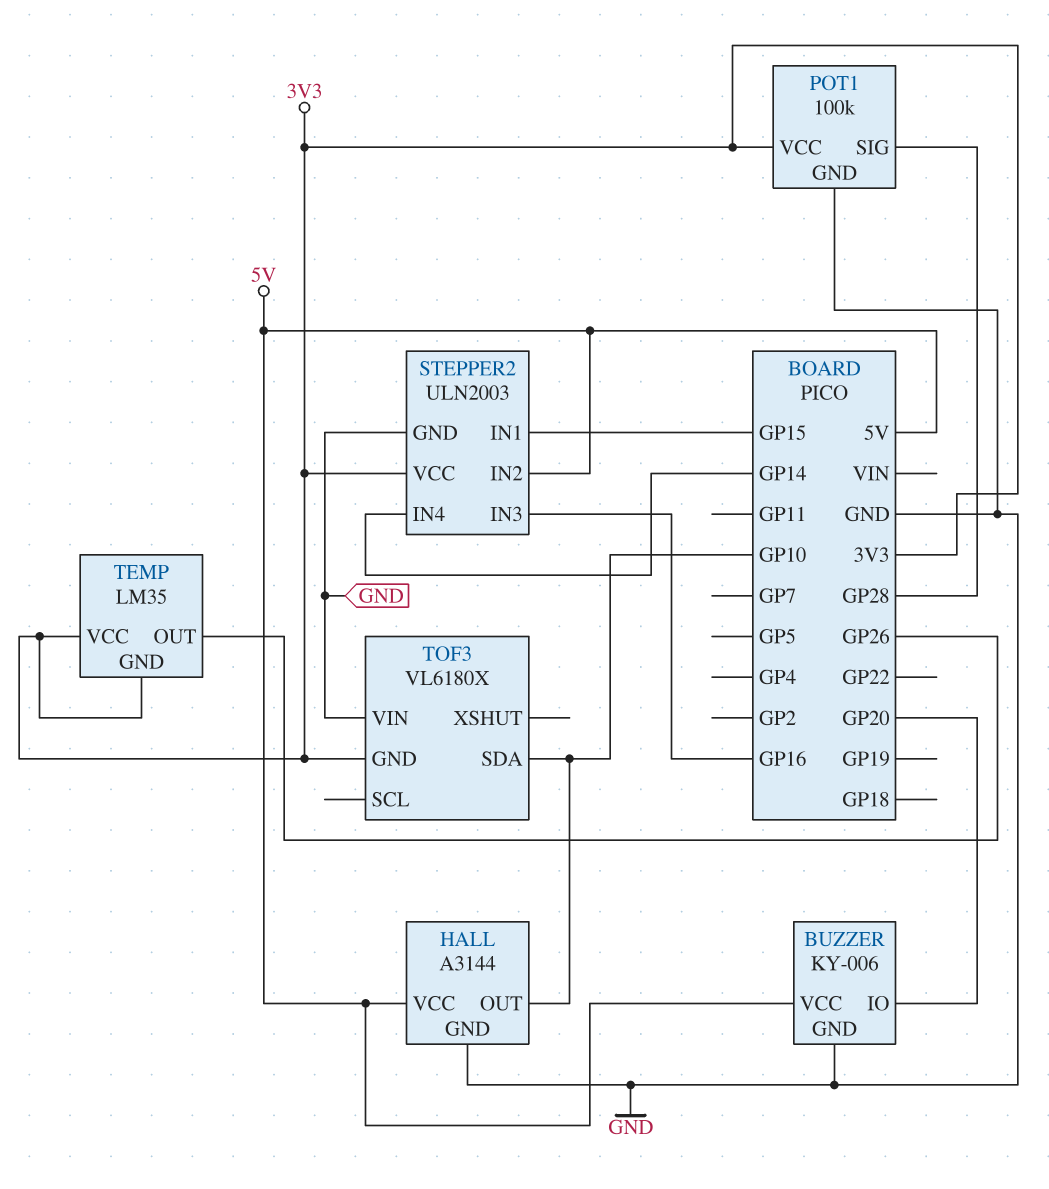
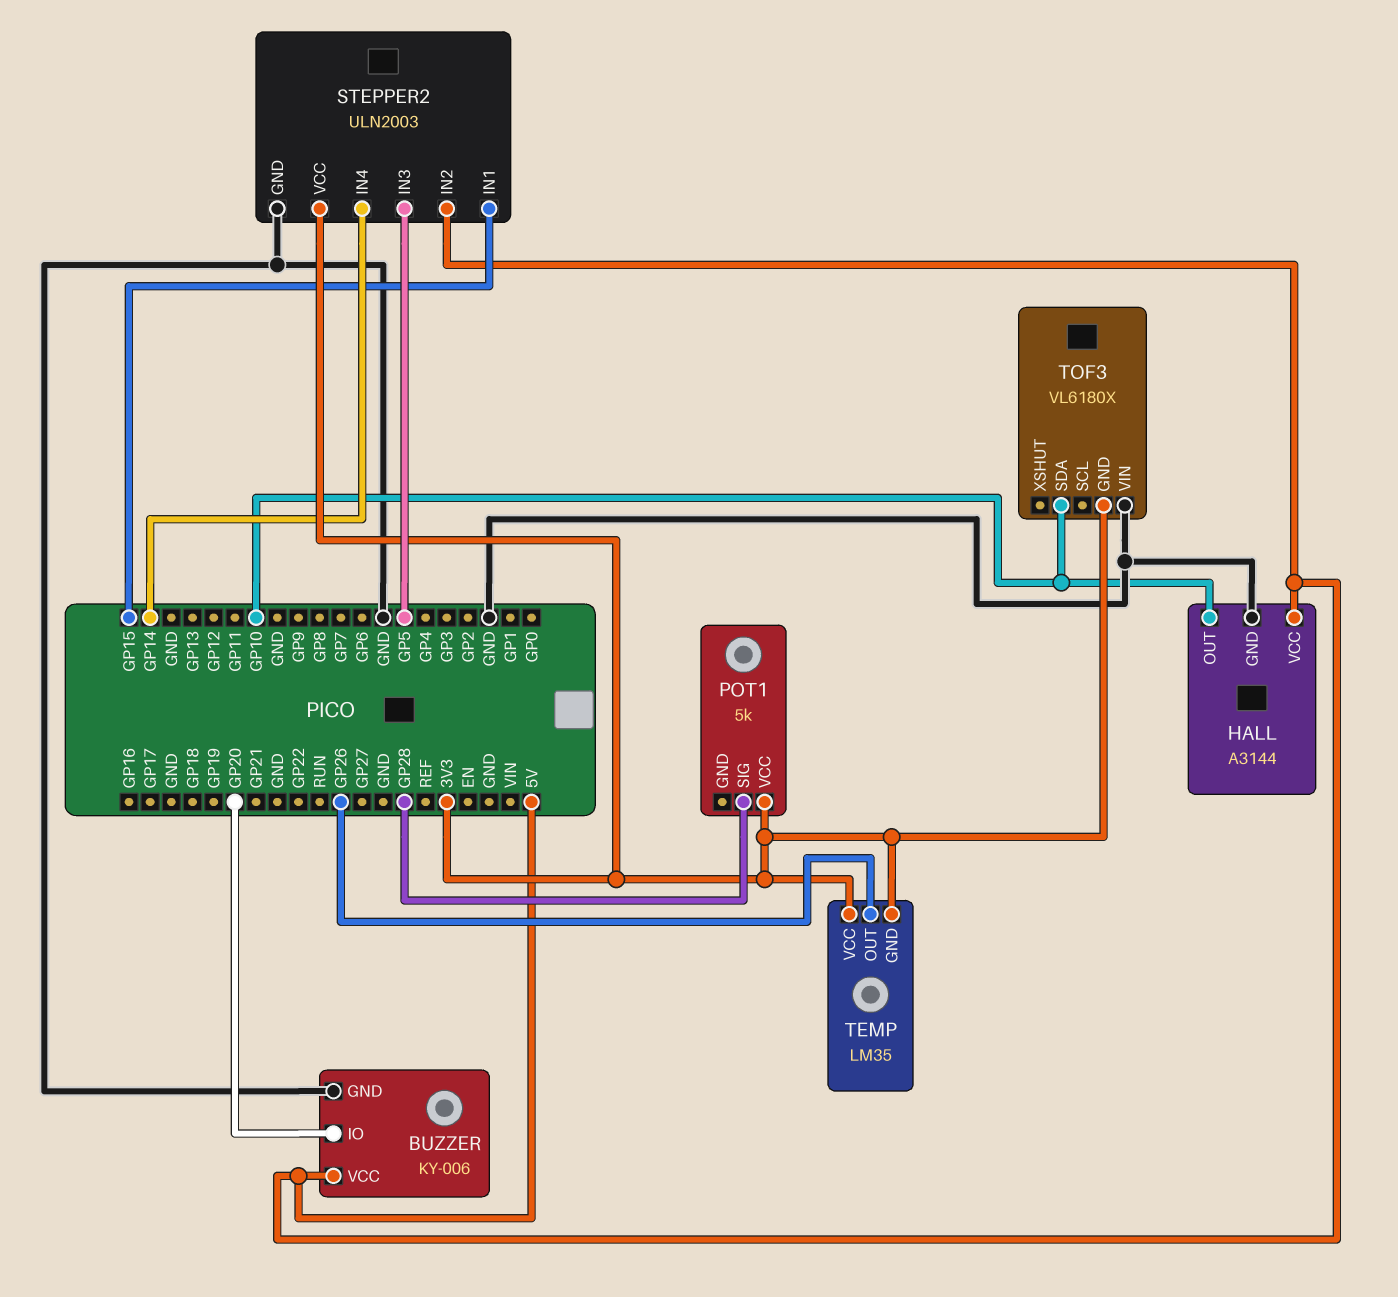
POT1: 100k -> 5k
POT1 pin GND: GND -> none
STEPPER2 pin IN3: GP16 -> GP5

